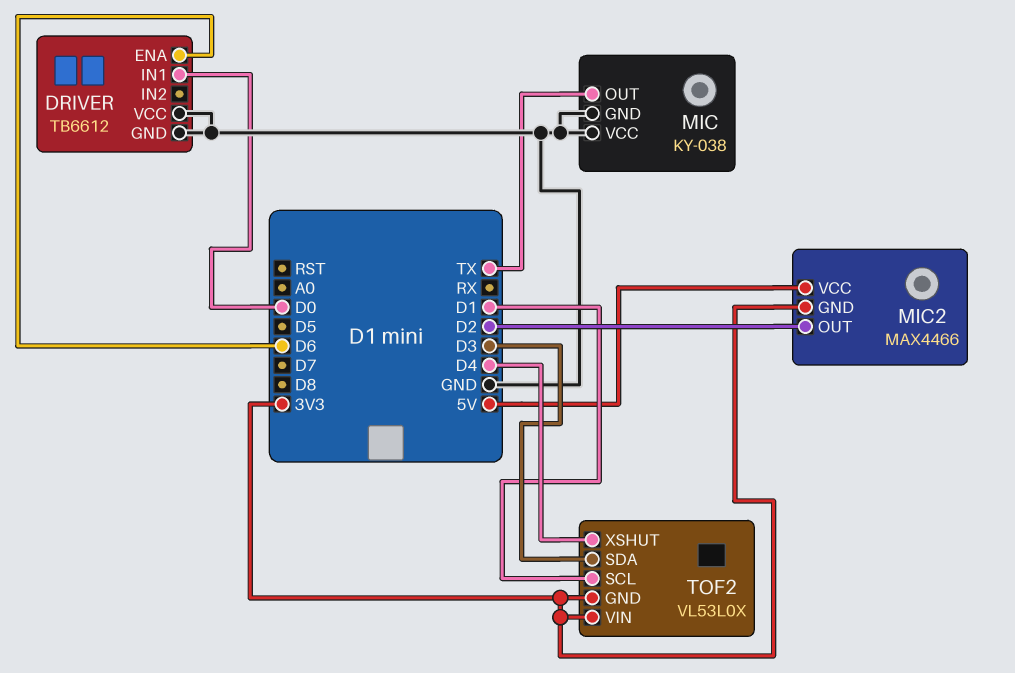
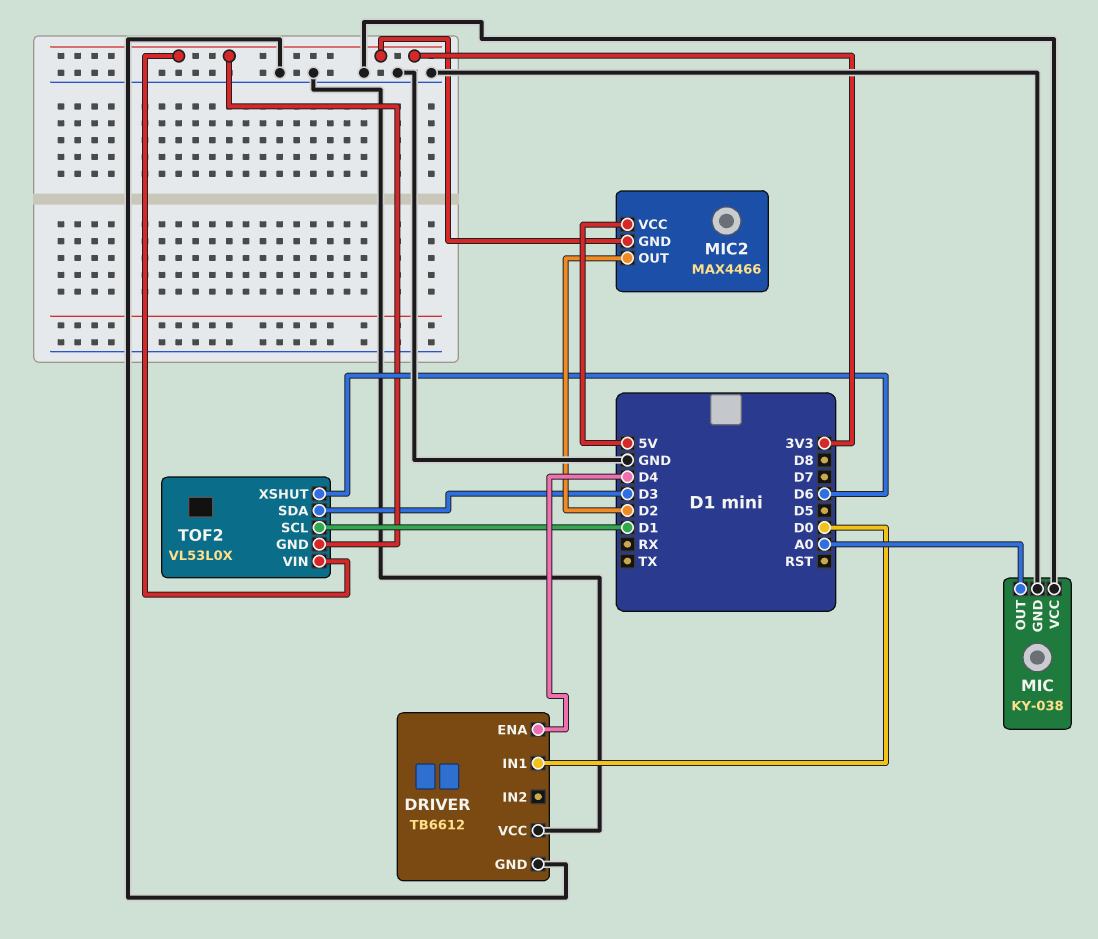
DRIVER pin ENA: D6 -> D4
MIC pin OUT: TX -> A0
TOF2 pin XSHUT: D4 -> D6

